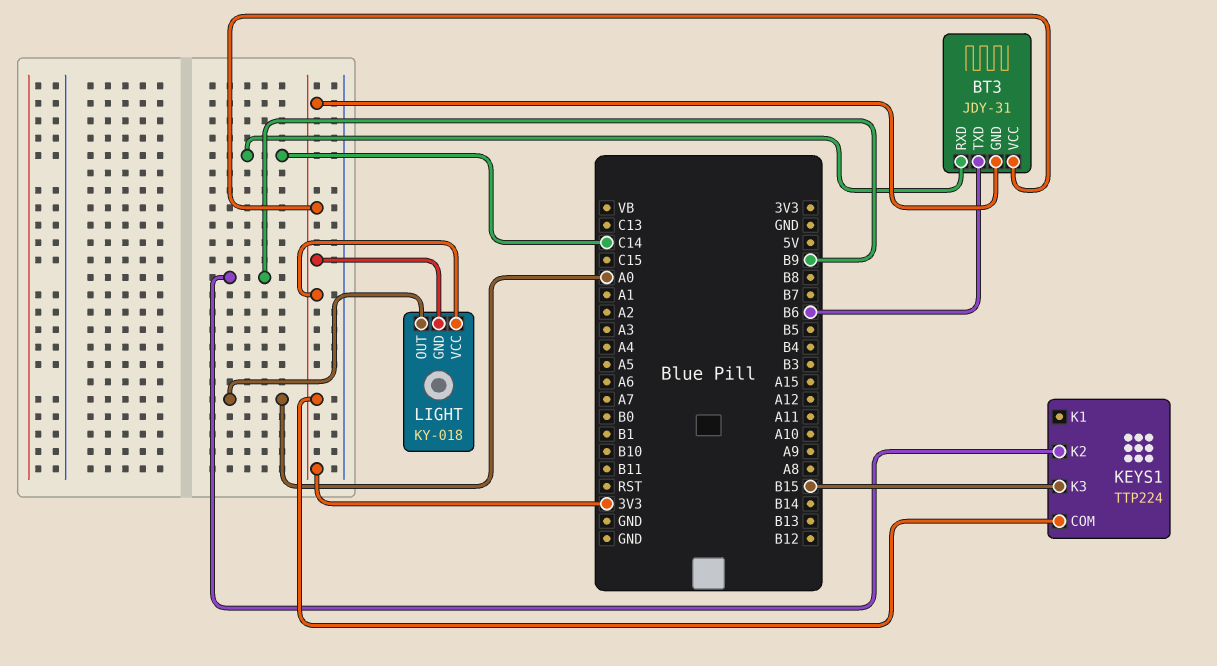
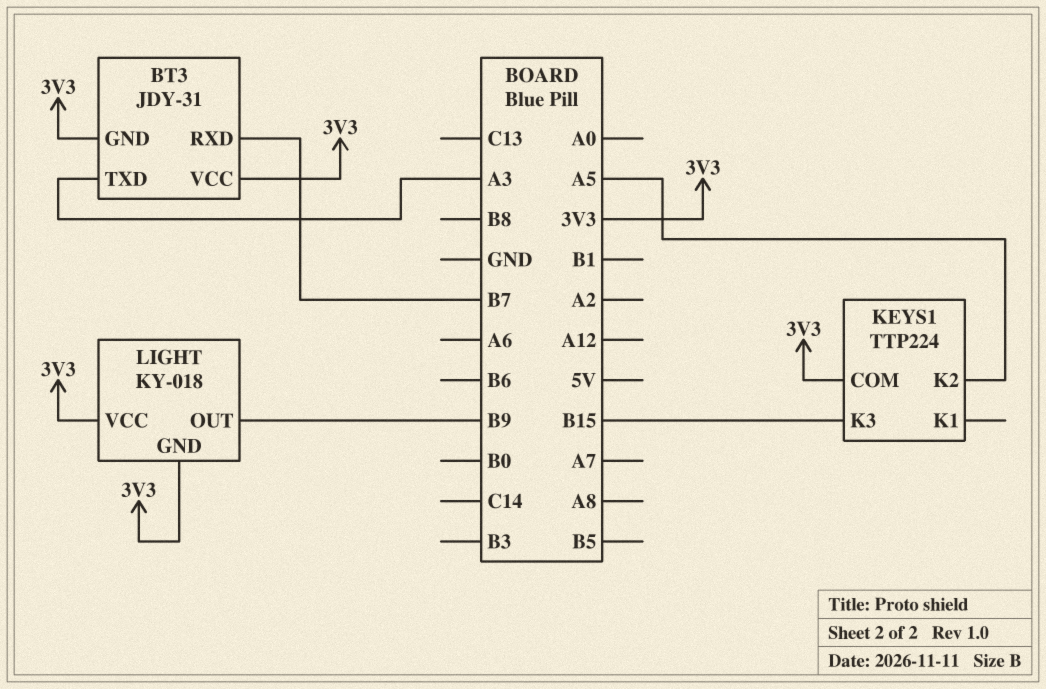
BT3 pin RXD: C14 -> B7
BT3 pin TXD: B6 -> A3
KEYS1 pin K2: B9 -> A5
LIGHT pin OUT: A0 -> B9

